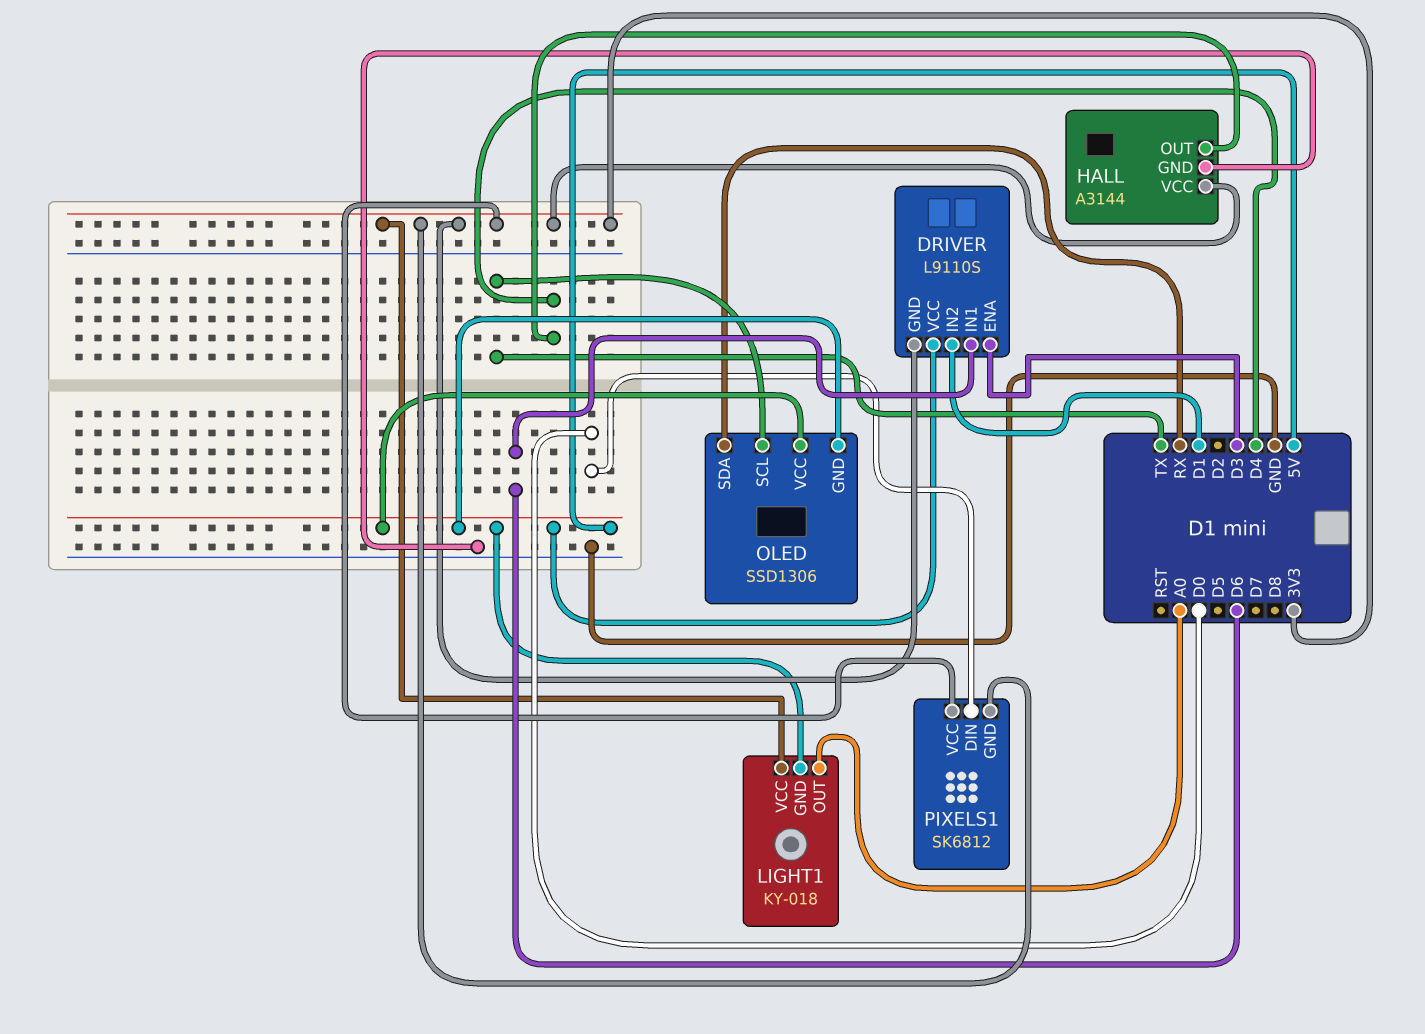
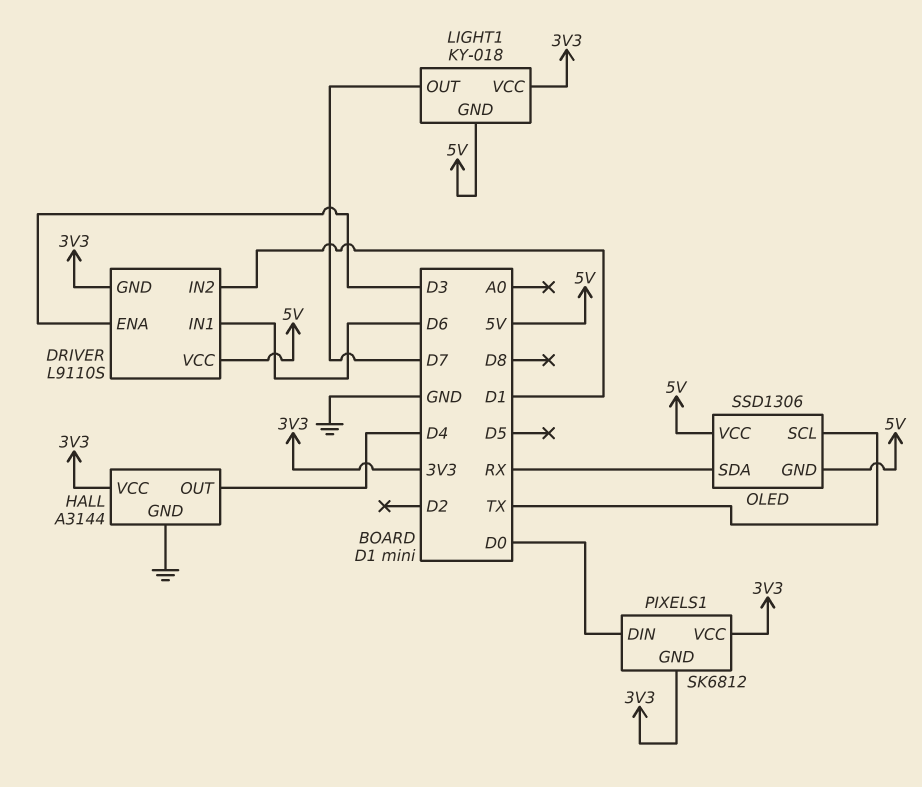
LIGHT1 pin OUT: A0 -> D7

